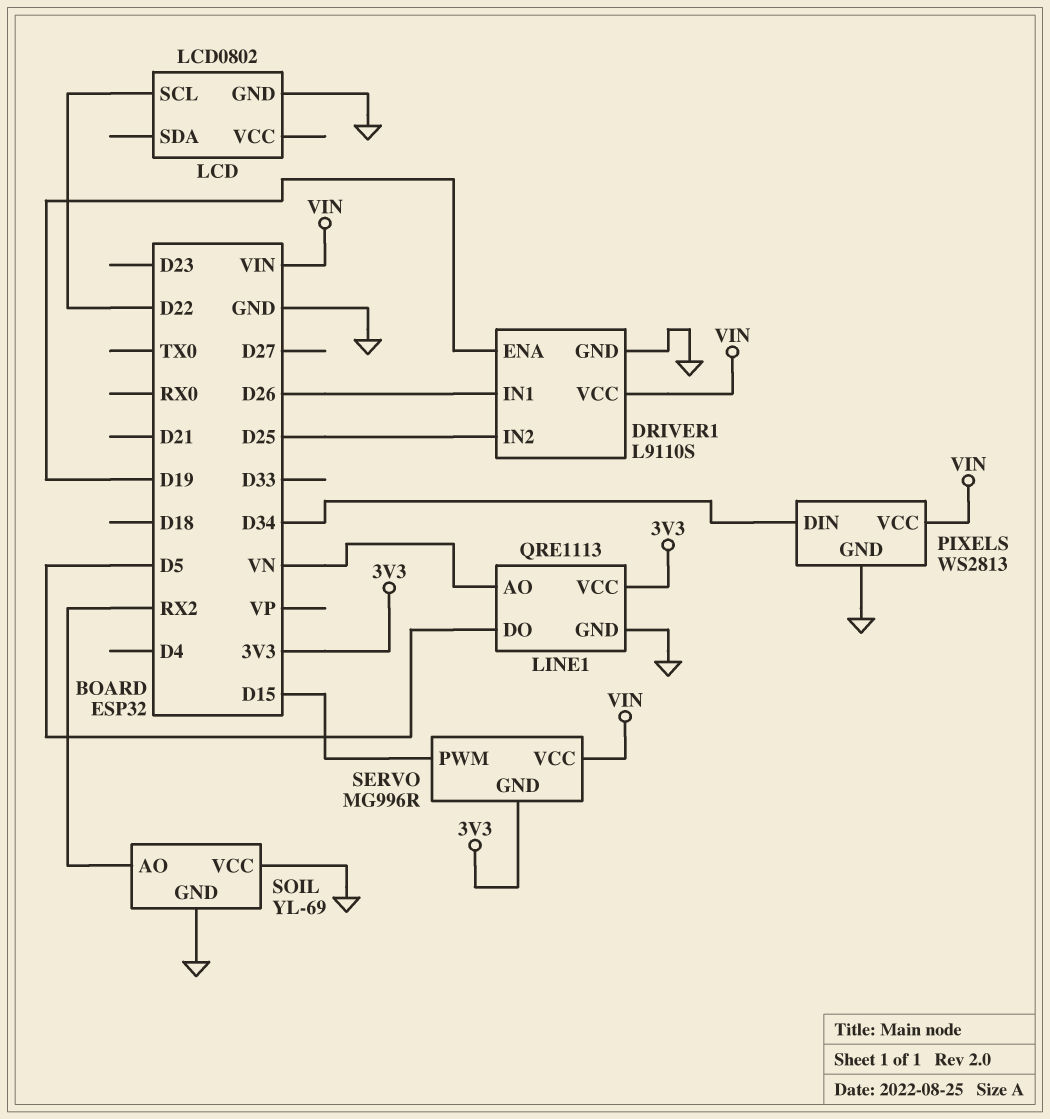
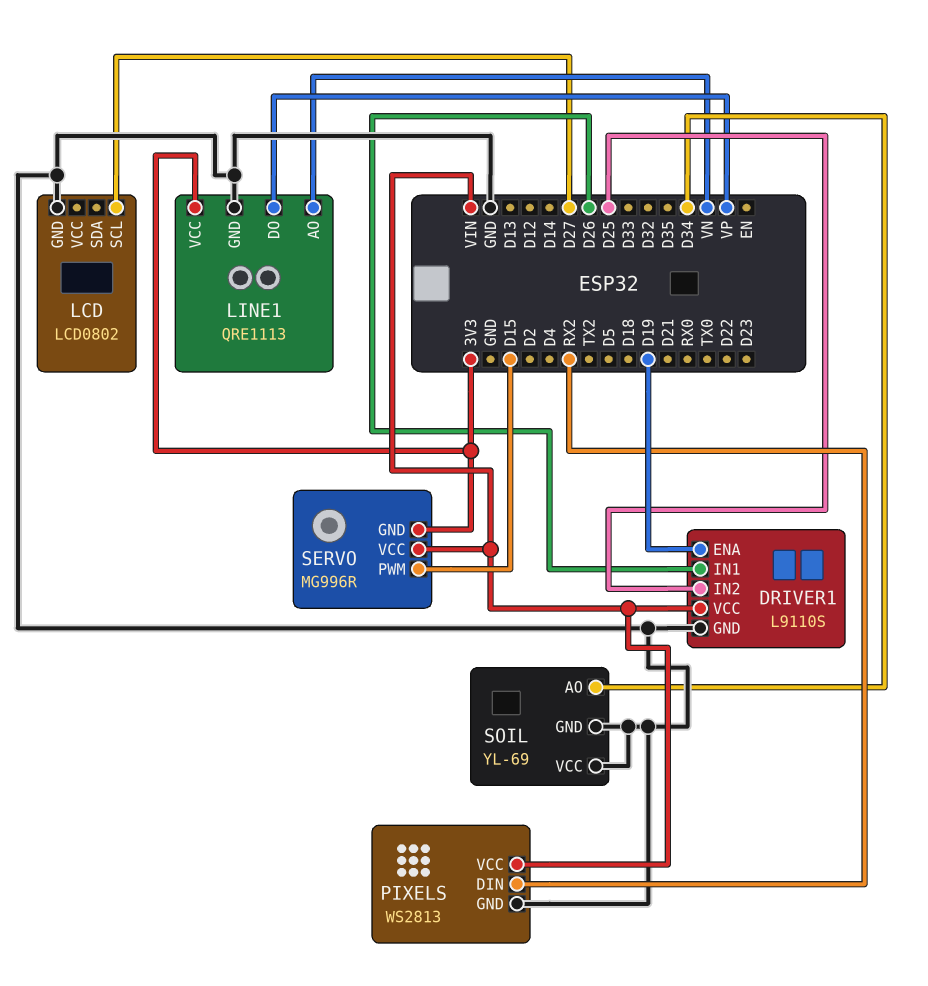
LCD pin SCL: D22 -> D27
LINE1 pin DO: D5 -> VP
PIXELS pin DIN: D34 -> RX2
SOIL pin AO: RX2 -> D34

